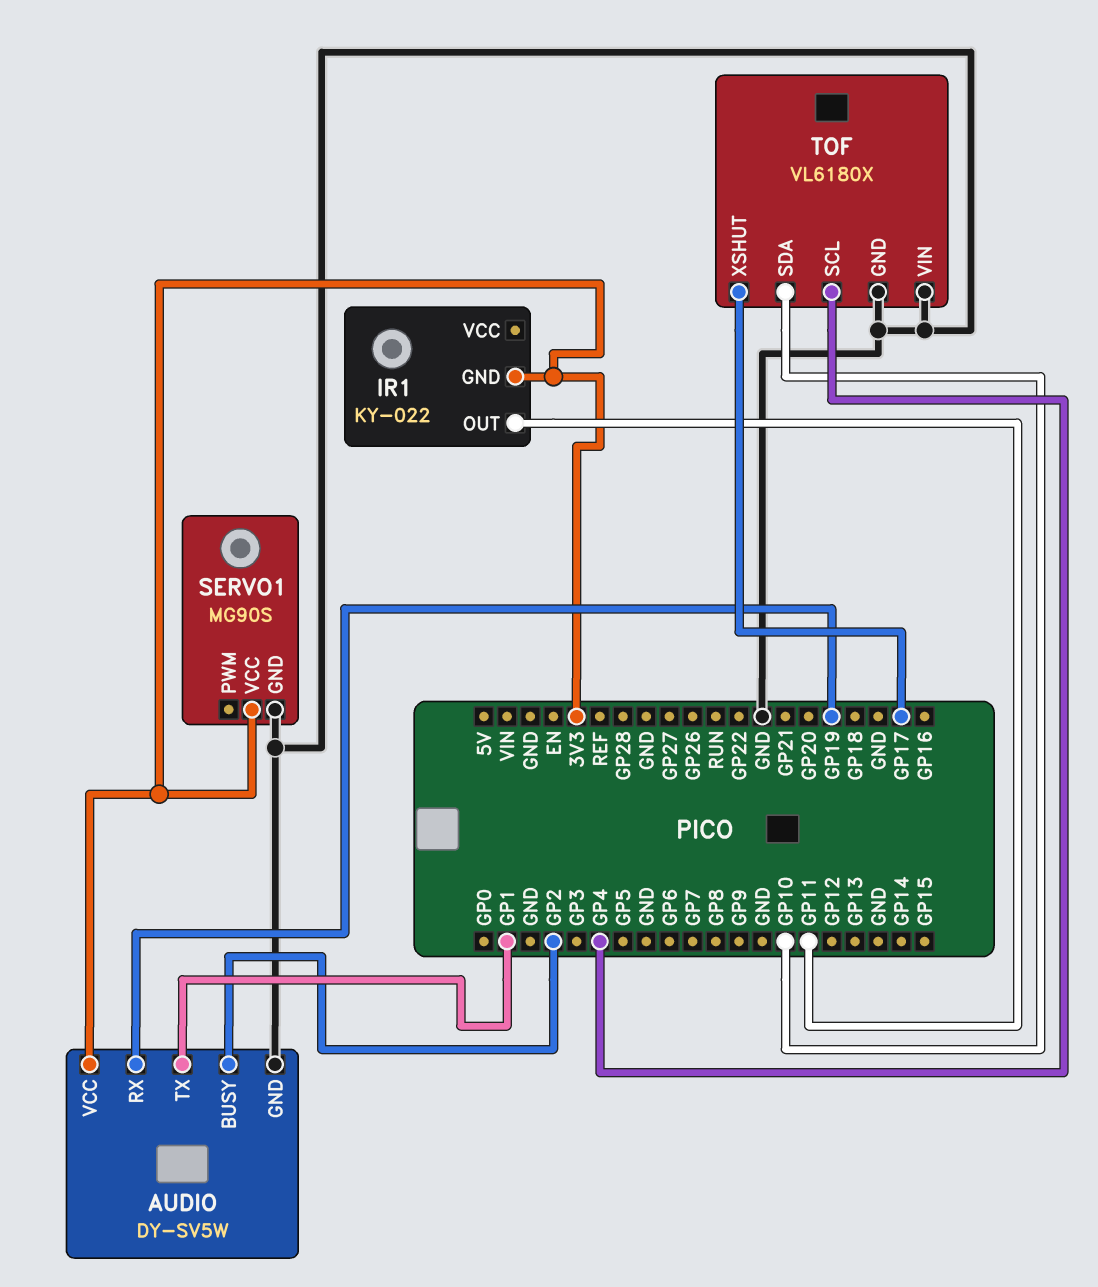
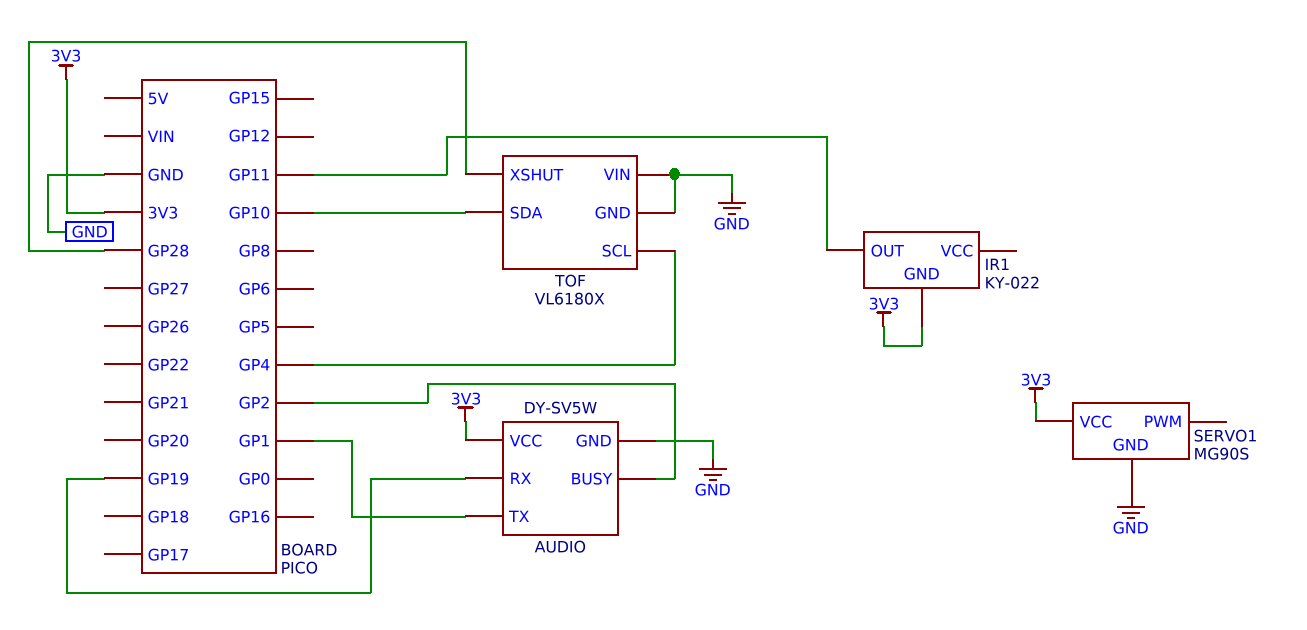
TOF pin XSHUT: GP17 -> GP28

